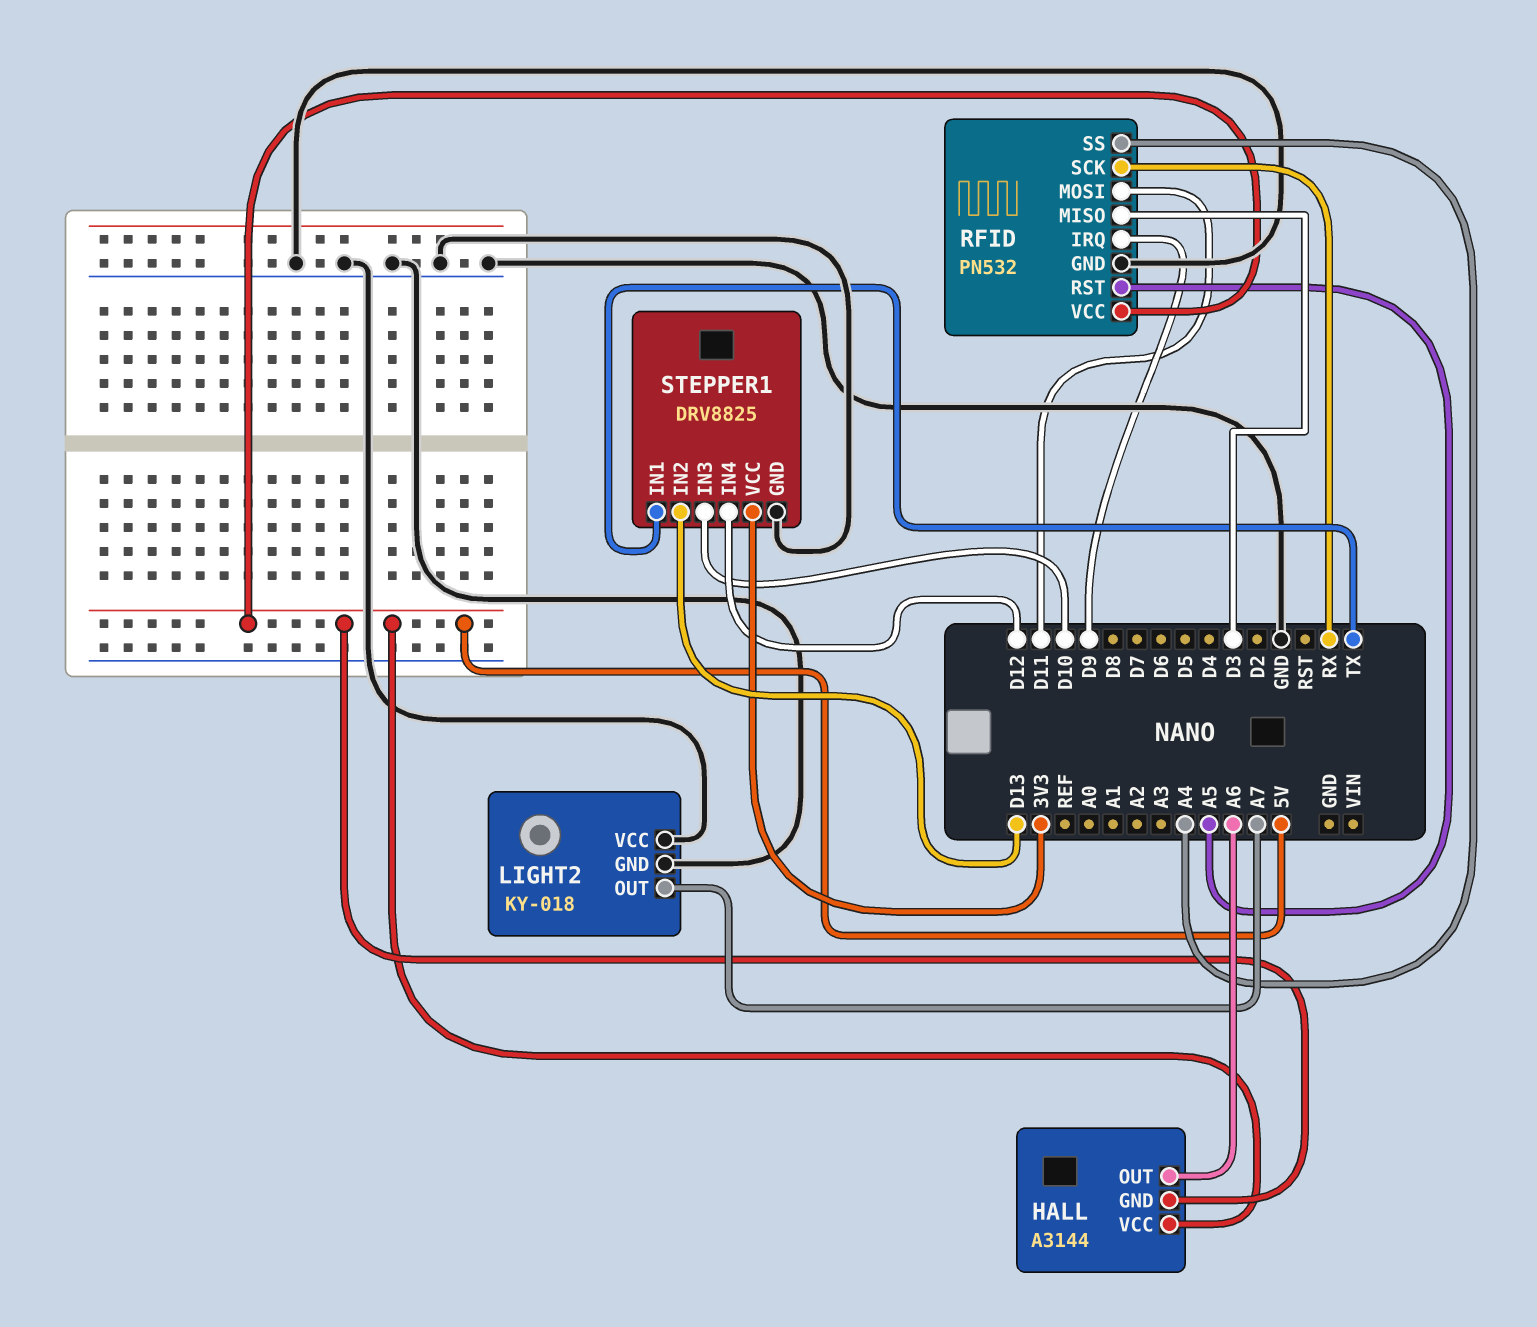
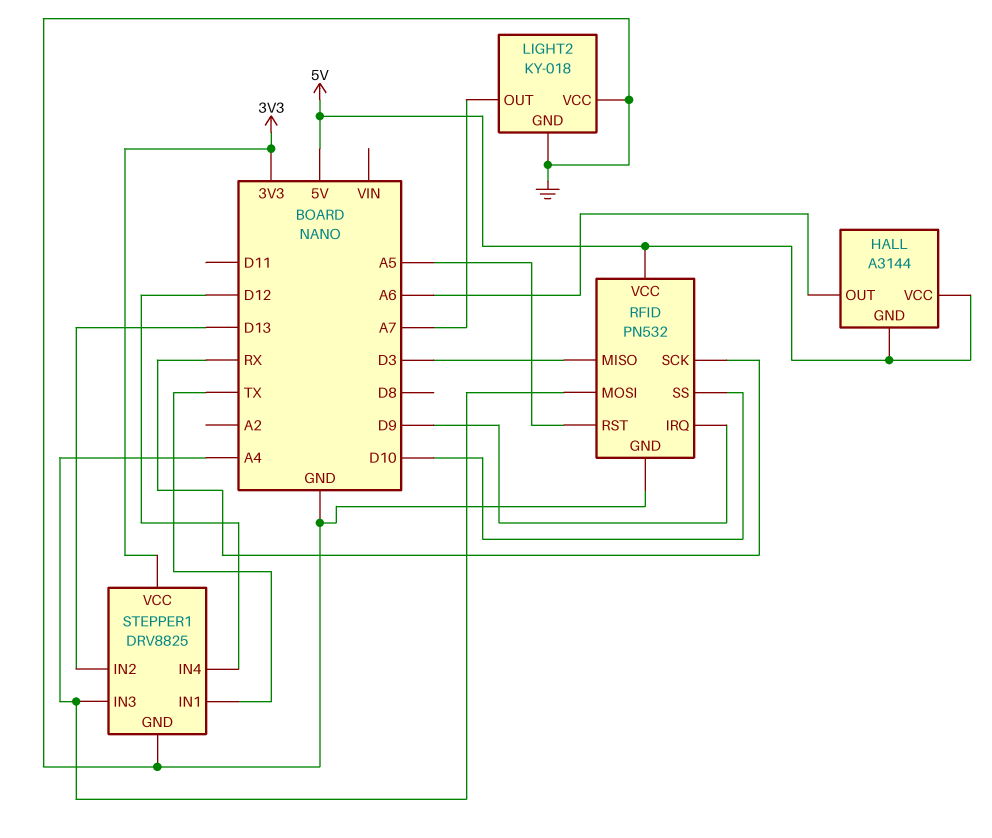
RFID pin MOSI: D11 -> A4
RFID pin SS: A4 -> D10
STEPPER1 pin IN3: D10 -> A4

